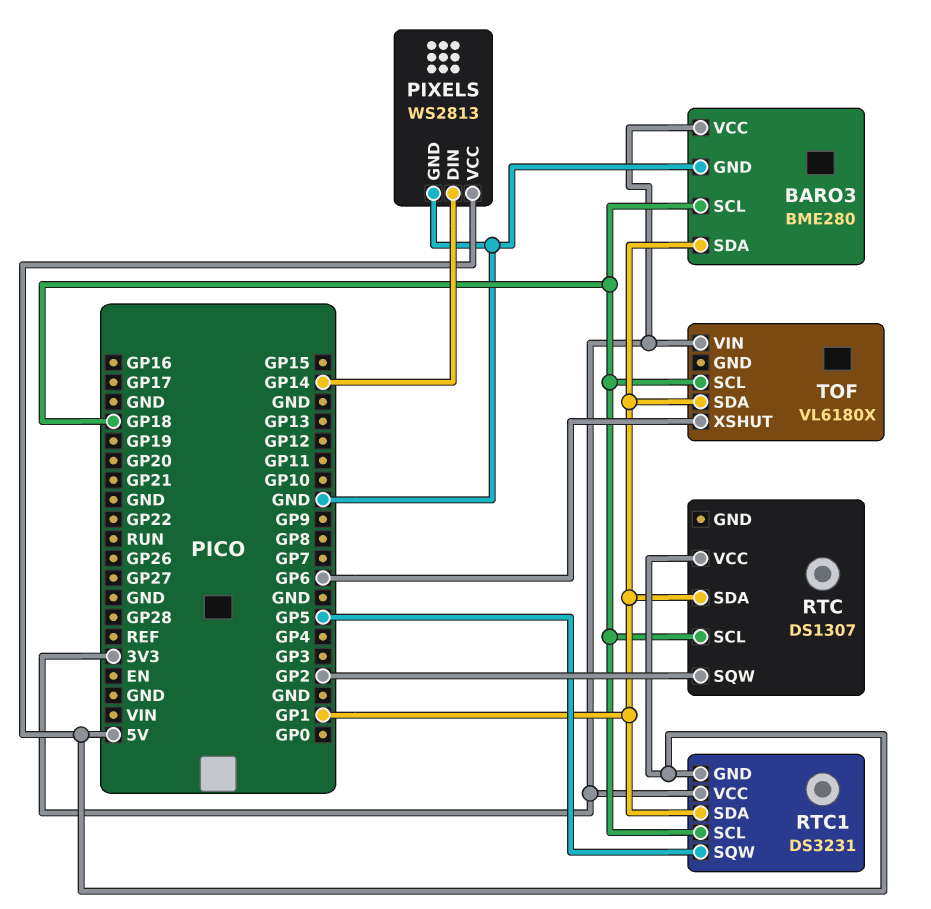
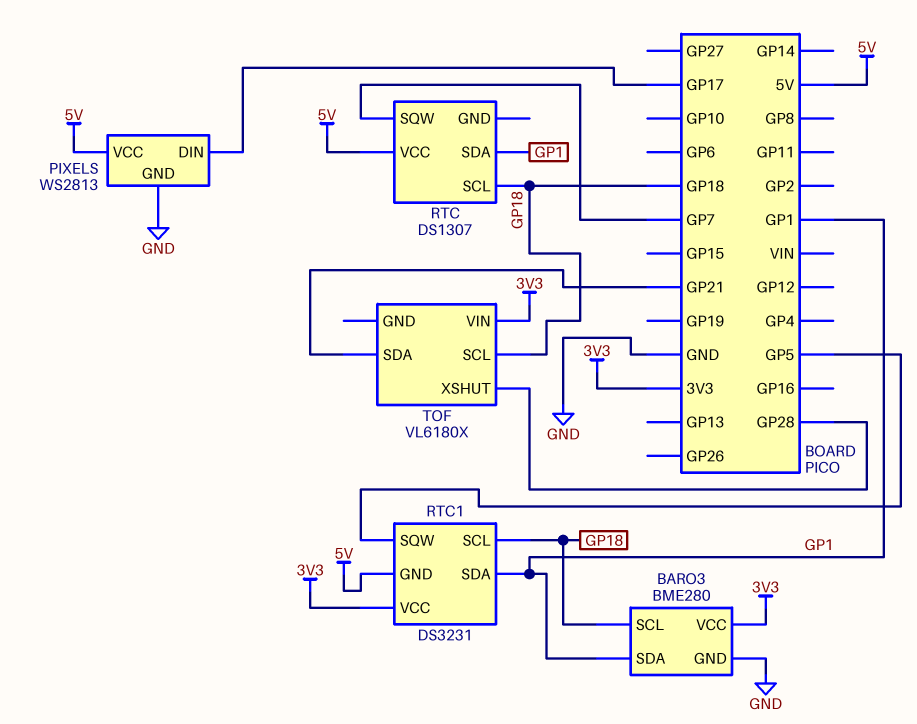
PIXELS pin DIN: GP14 -> GP17
RTC pin SQW: GP2 -> GP7
TOF pin SDA: GP1 -> GP21
TOF pin XSHUT: GP6 -> GP28

